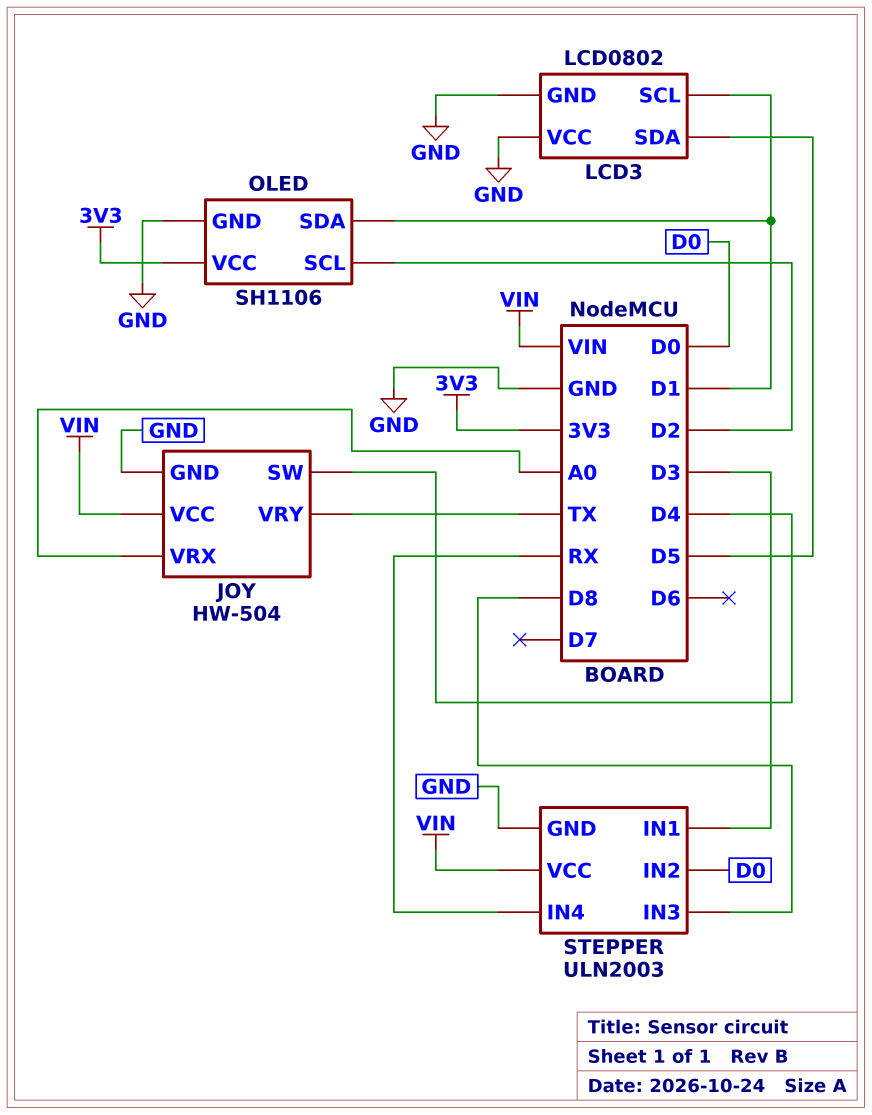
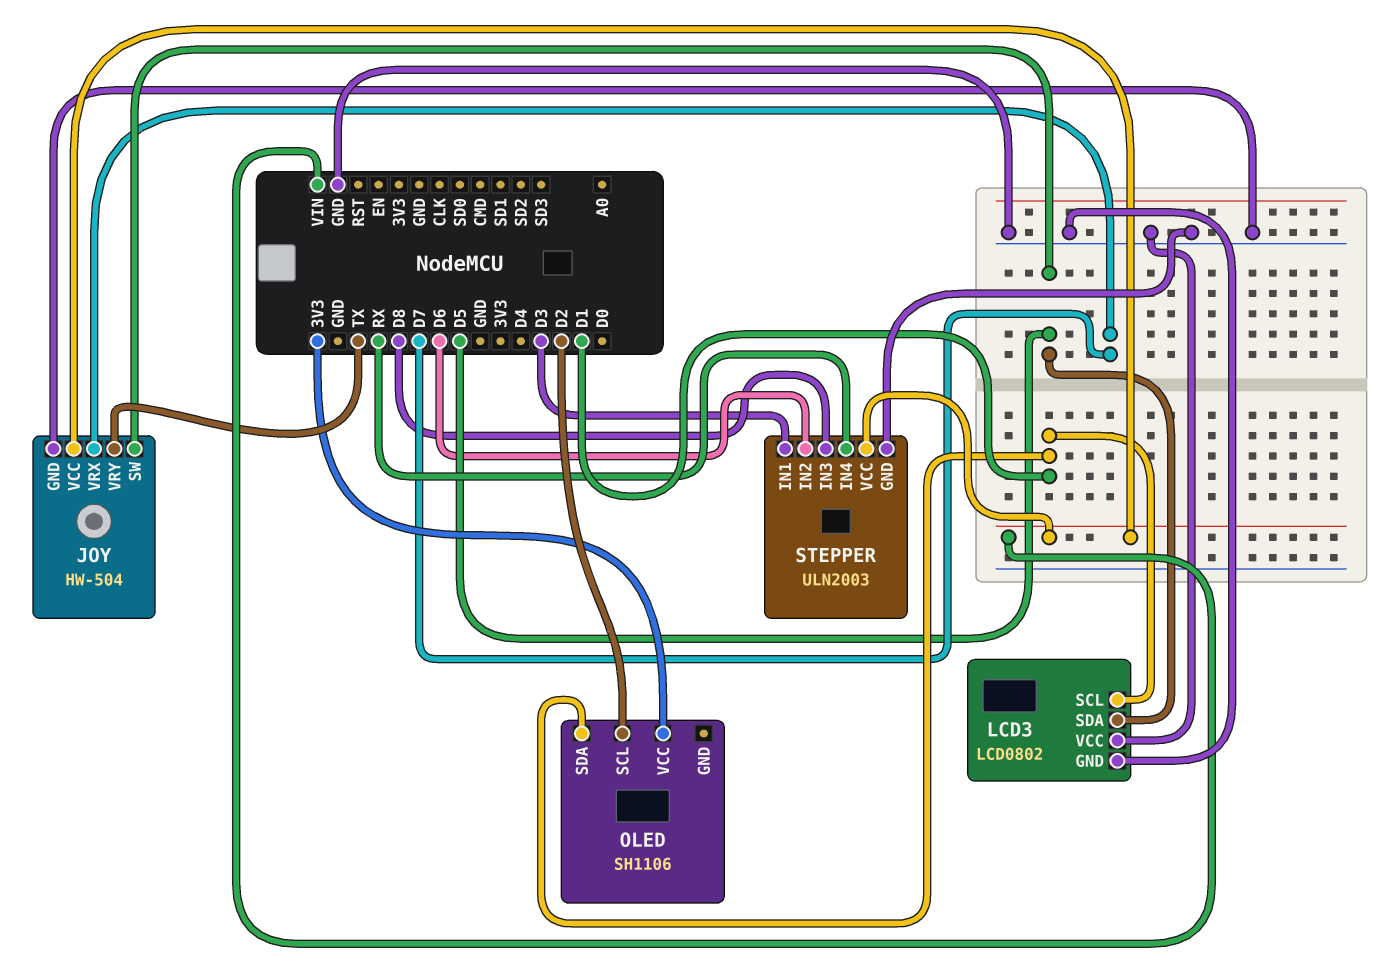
JOY pin SW: D4 -> D5
JOY pin VRX: A0 -> D7
OLED pin GND: GND -> none
STEPPER pin IN2: D0 -> D6

